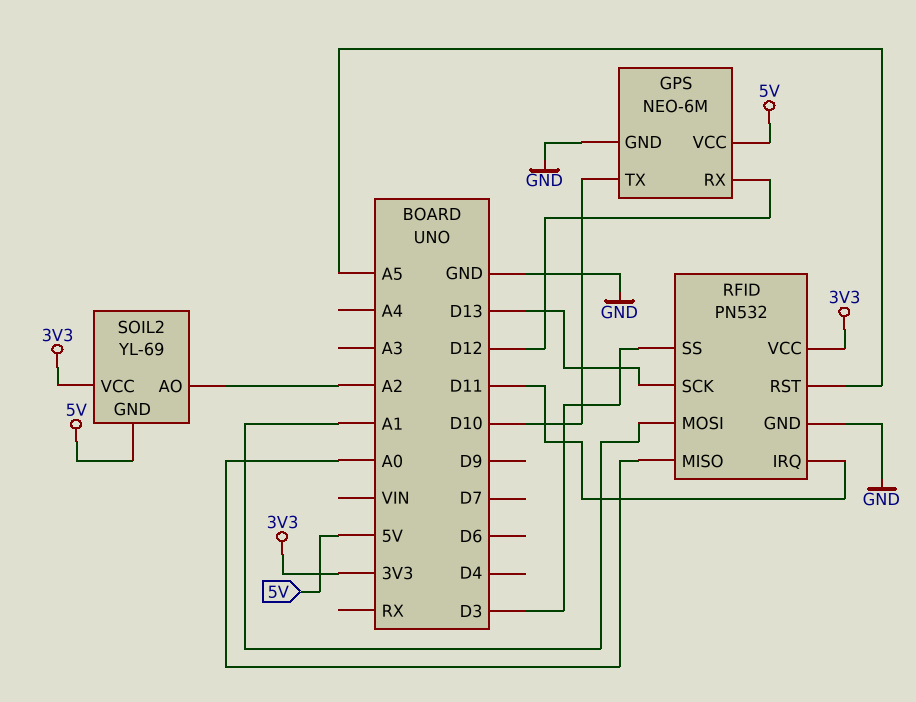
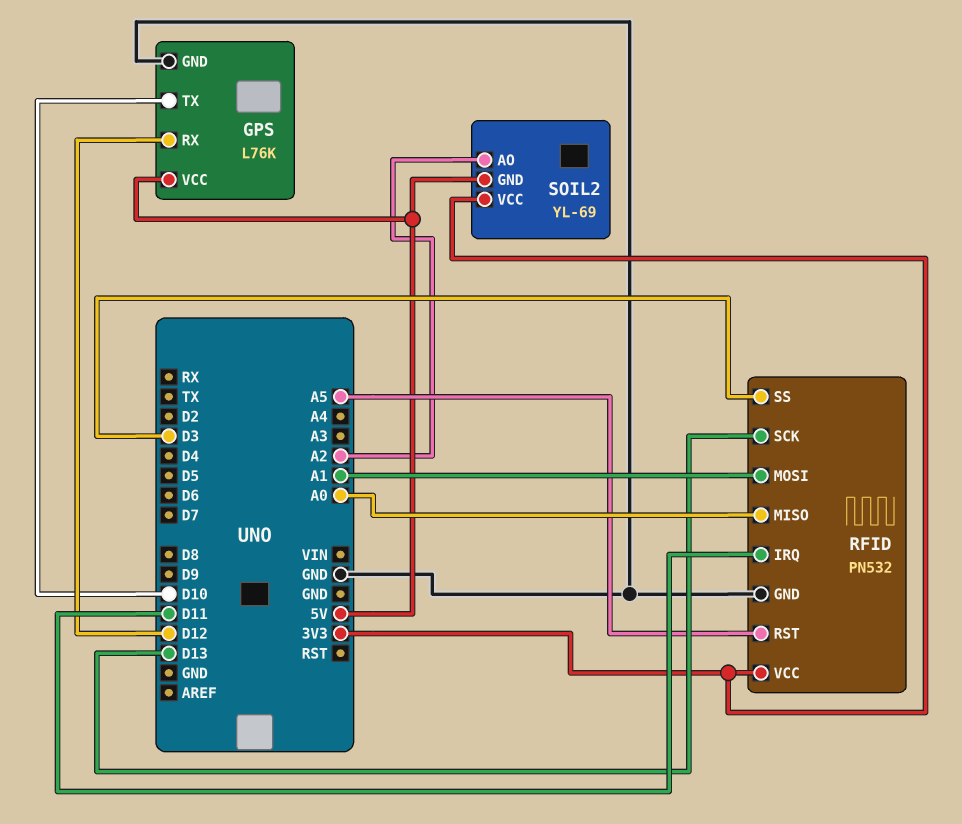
GPS: NEO-6M -> L76K

